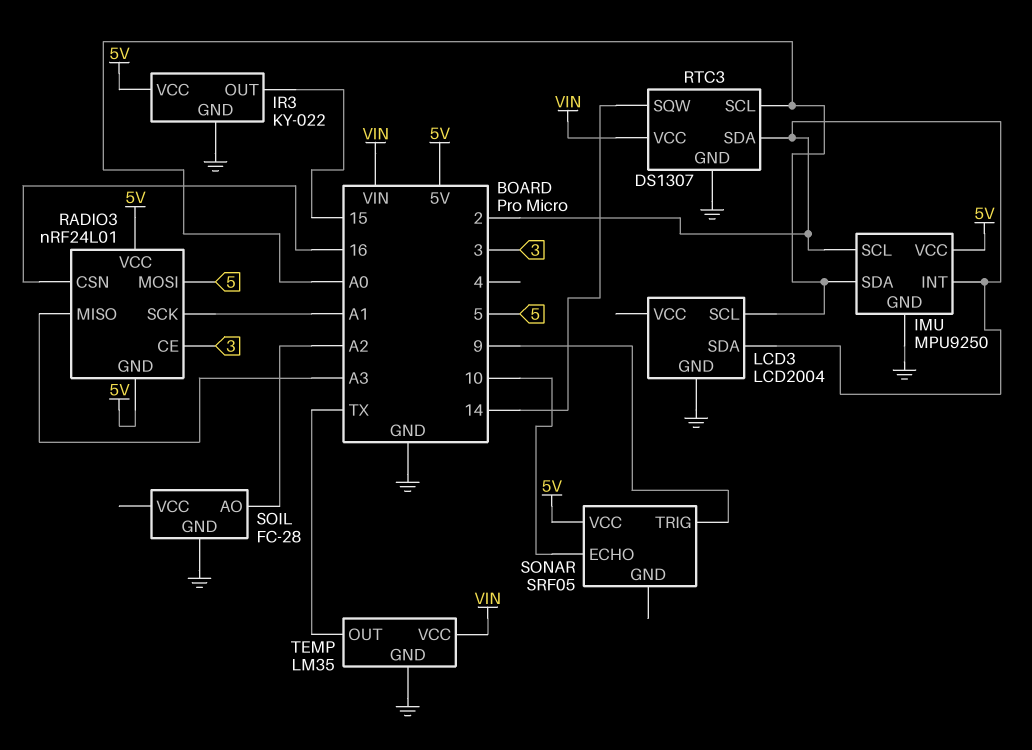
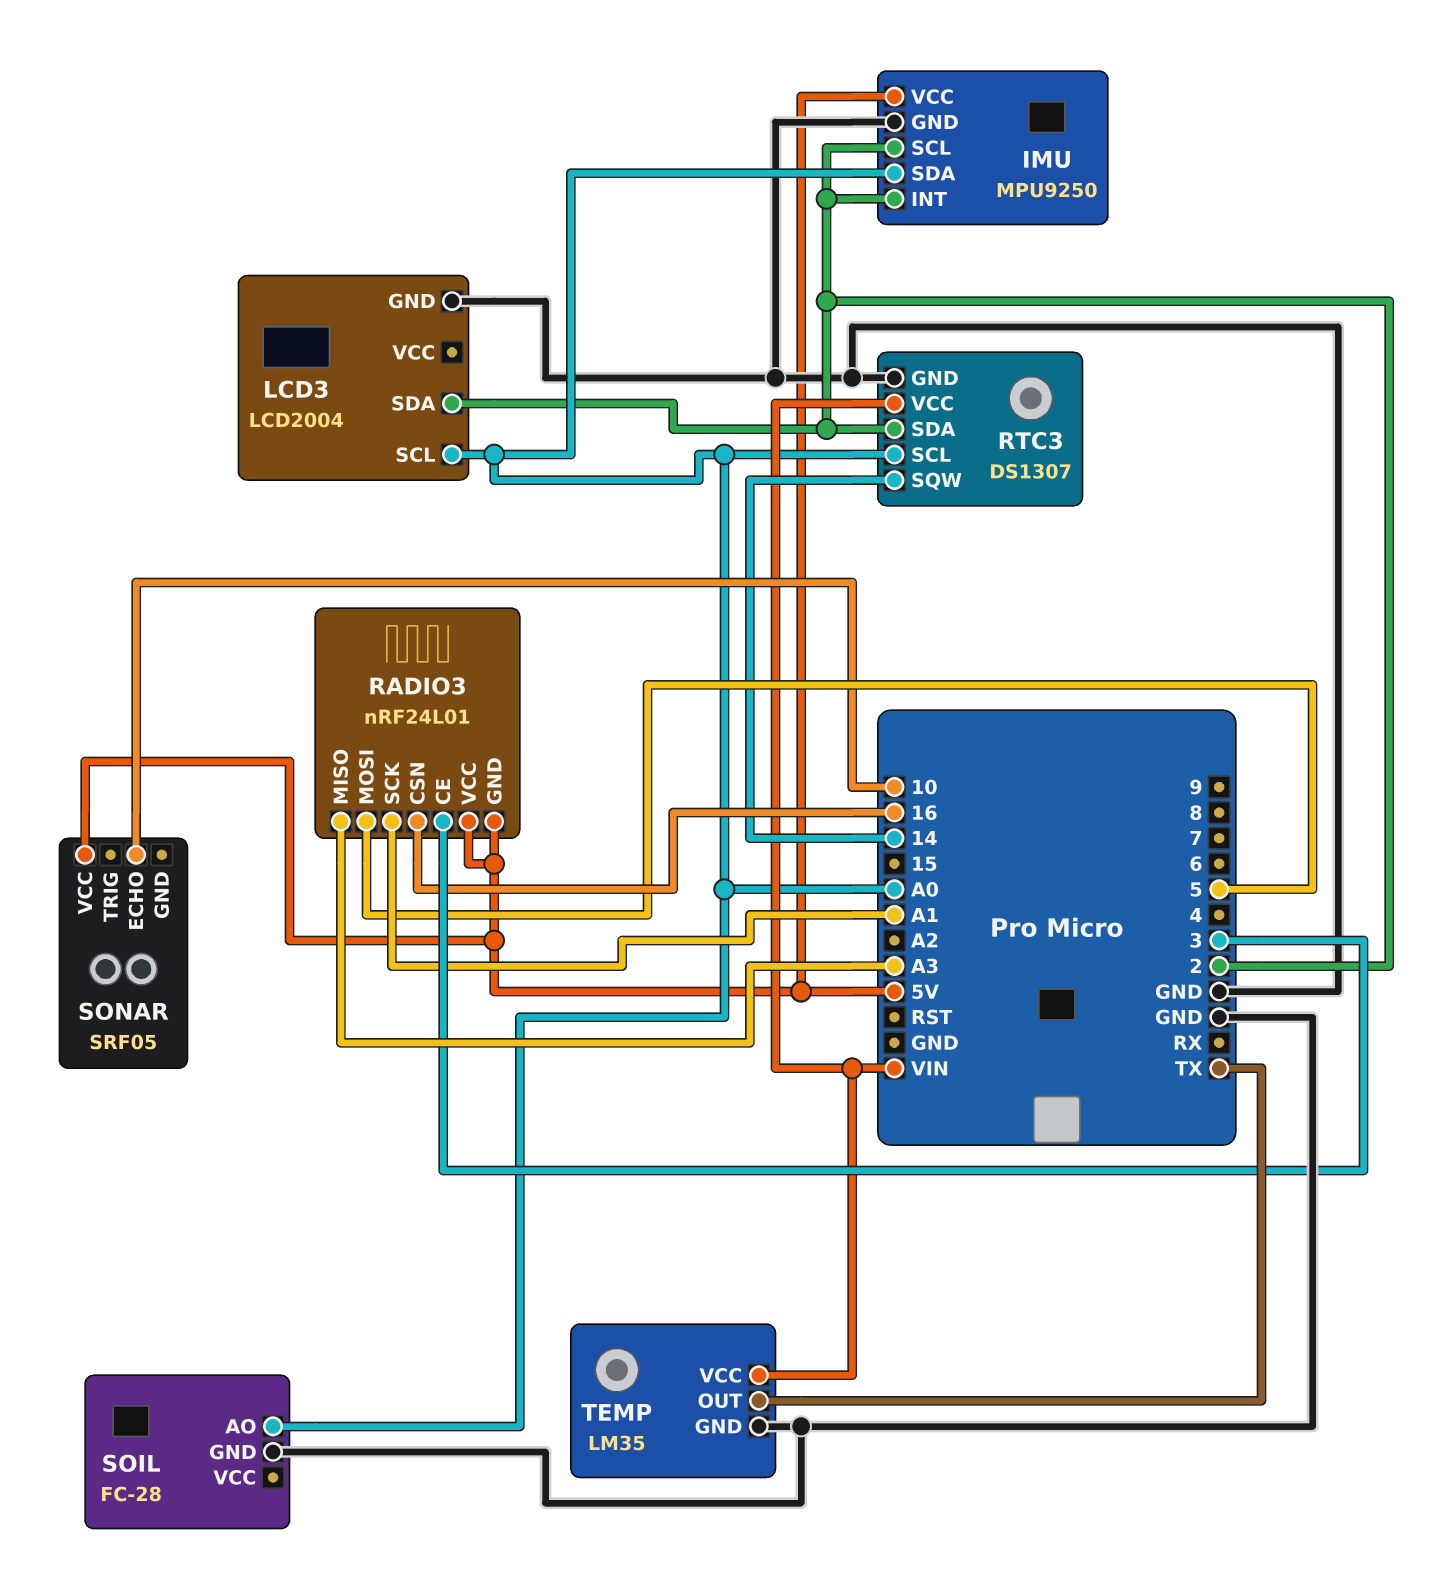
IR3: KY-022 -> none
IR3 pin GND: GND -> none
IR3 pin OUT: 15 -> none
IR3 pin VCC: 5V -> none
SOIL pin AO: A2 -> A0
SONAR pin TRIG: 9 -> none

